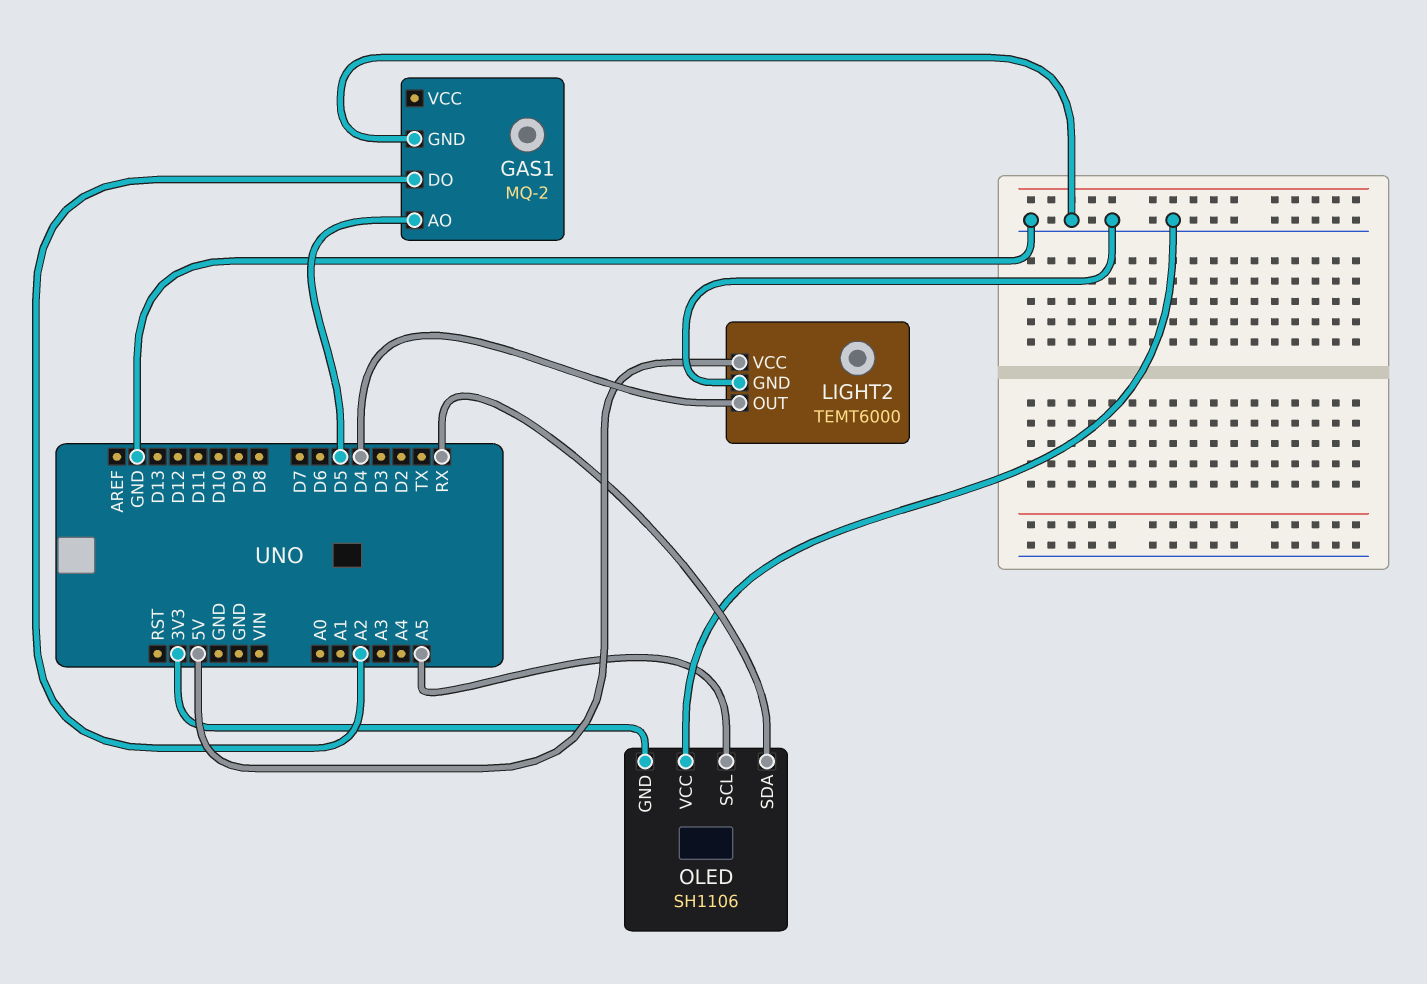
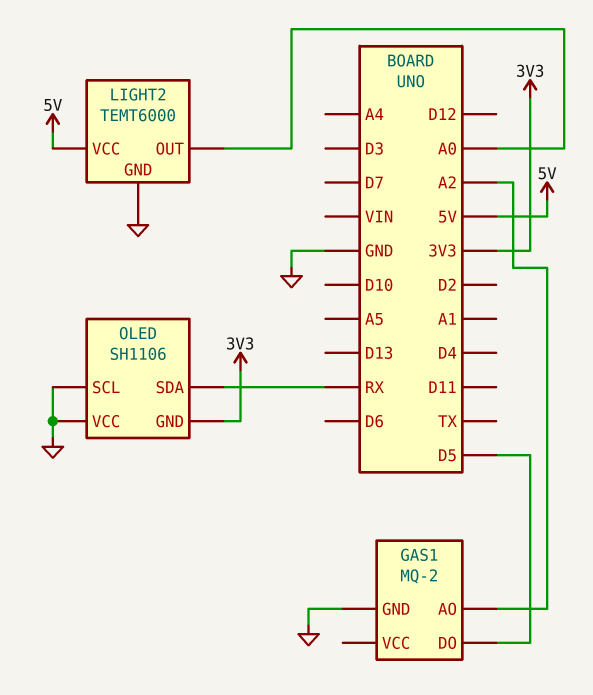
GAS1 pin AO: D5 -> A2
GAS1 pin DO: A2 -> D5
LIGHT2 pin OUT: D4 -> A0
OLED pin SCL: A5 -> GND

